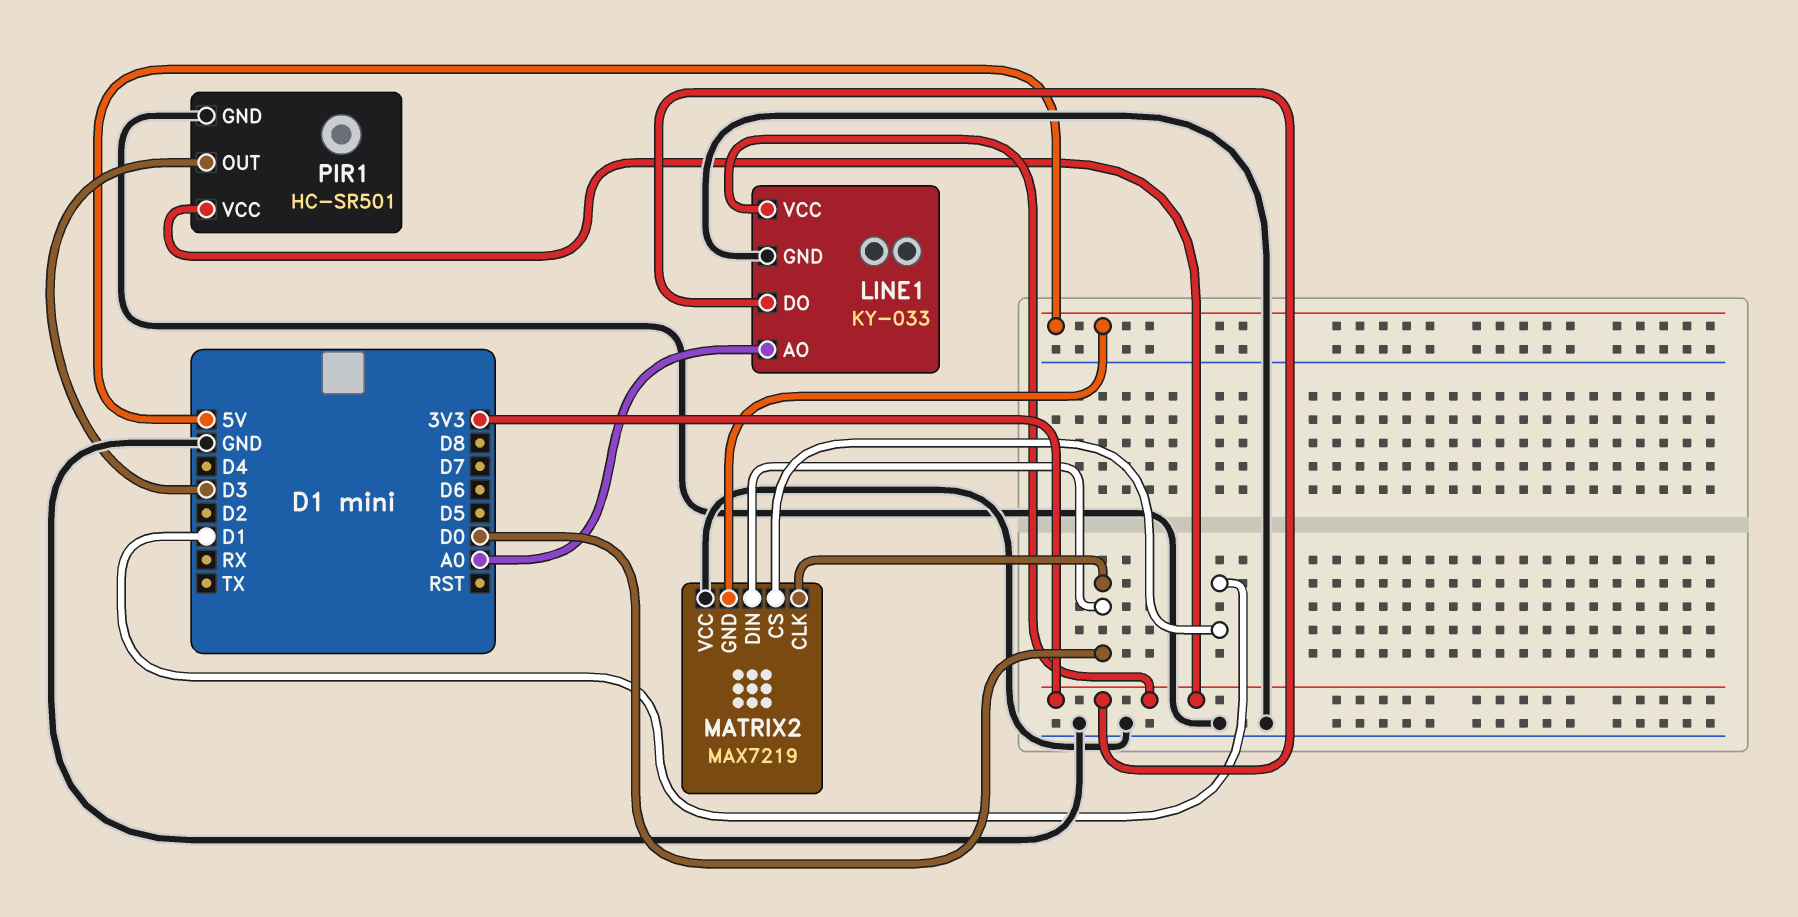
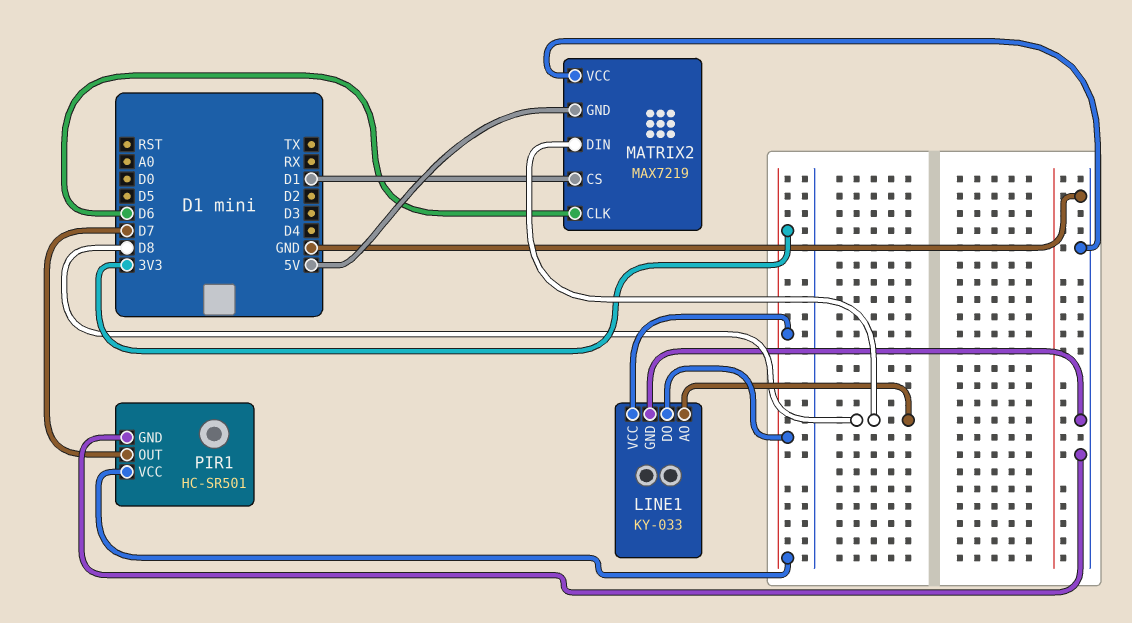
LINE1 pin AO: A0 -> D8
MATRIX2 pin CLK: D0 -> D6
MATRIX2 pin DIN: D0 -> D8
PIR1 pin OUT: D3 -> D7

